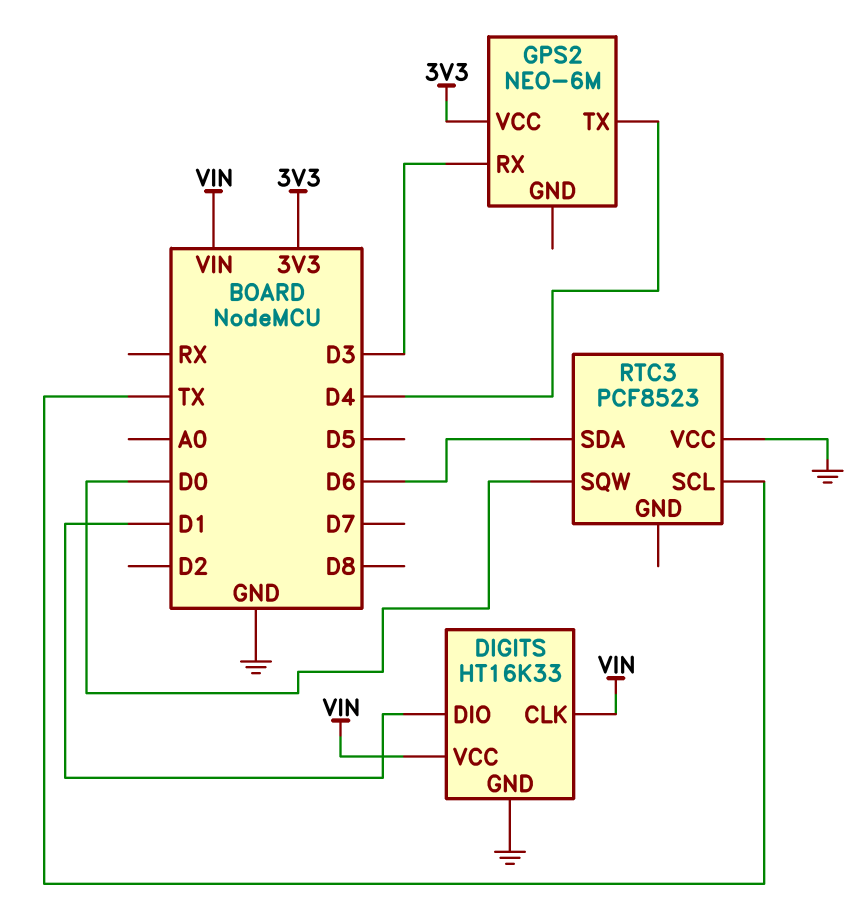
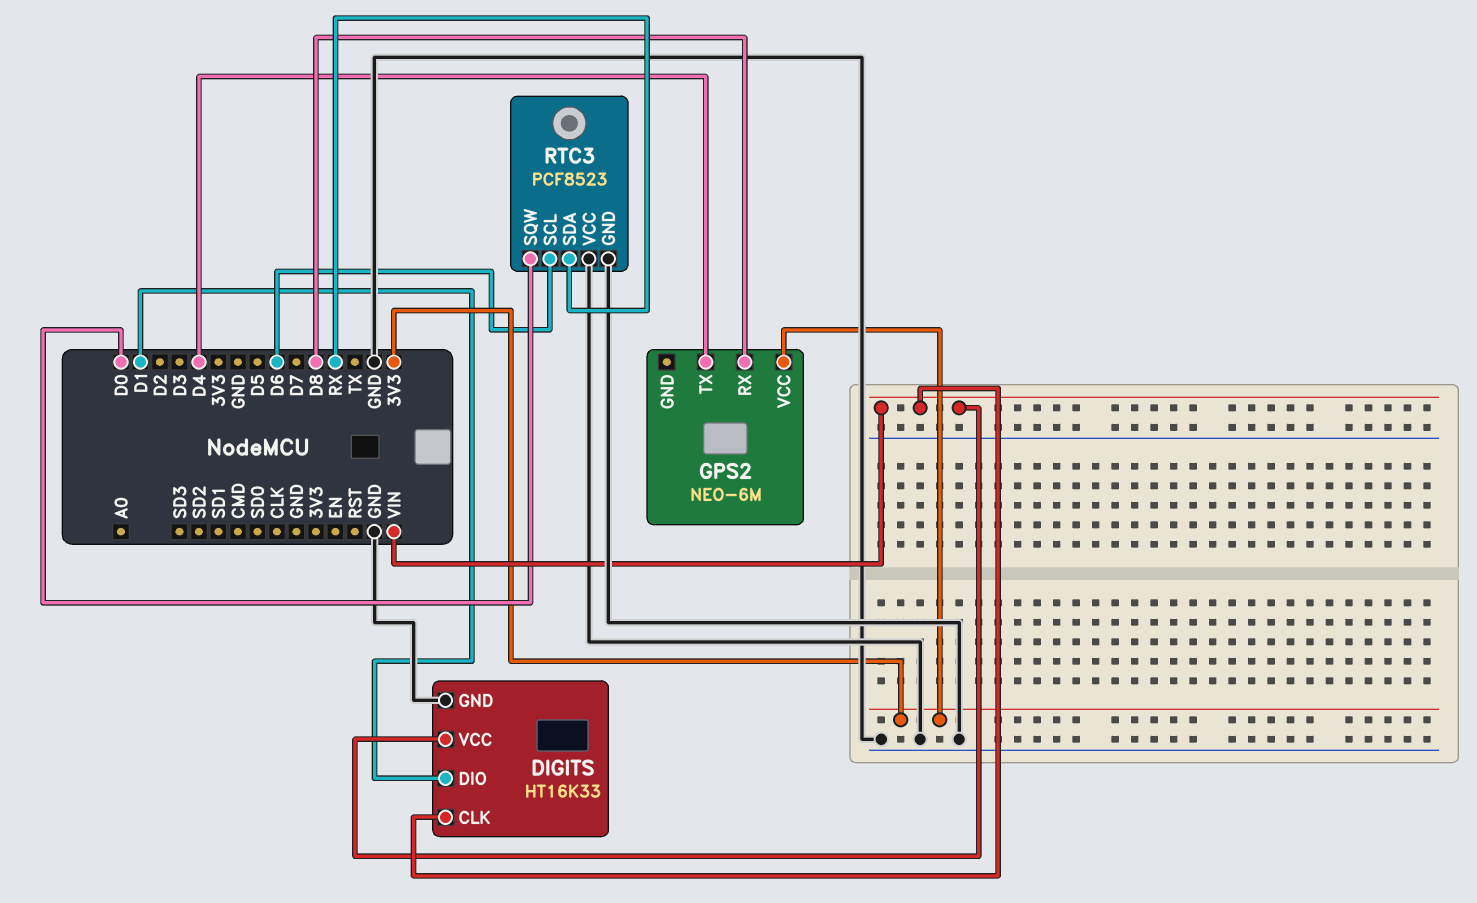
GPS2 pin RX: D3 -> D8
RTC3 pin GND: none -> GND
RTC3 pin SCL: TX -> D6
RTC3 pin SDA: D6 -> RX

